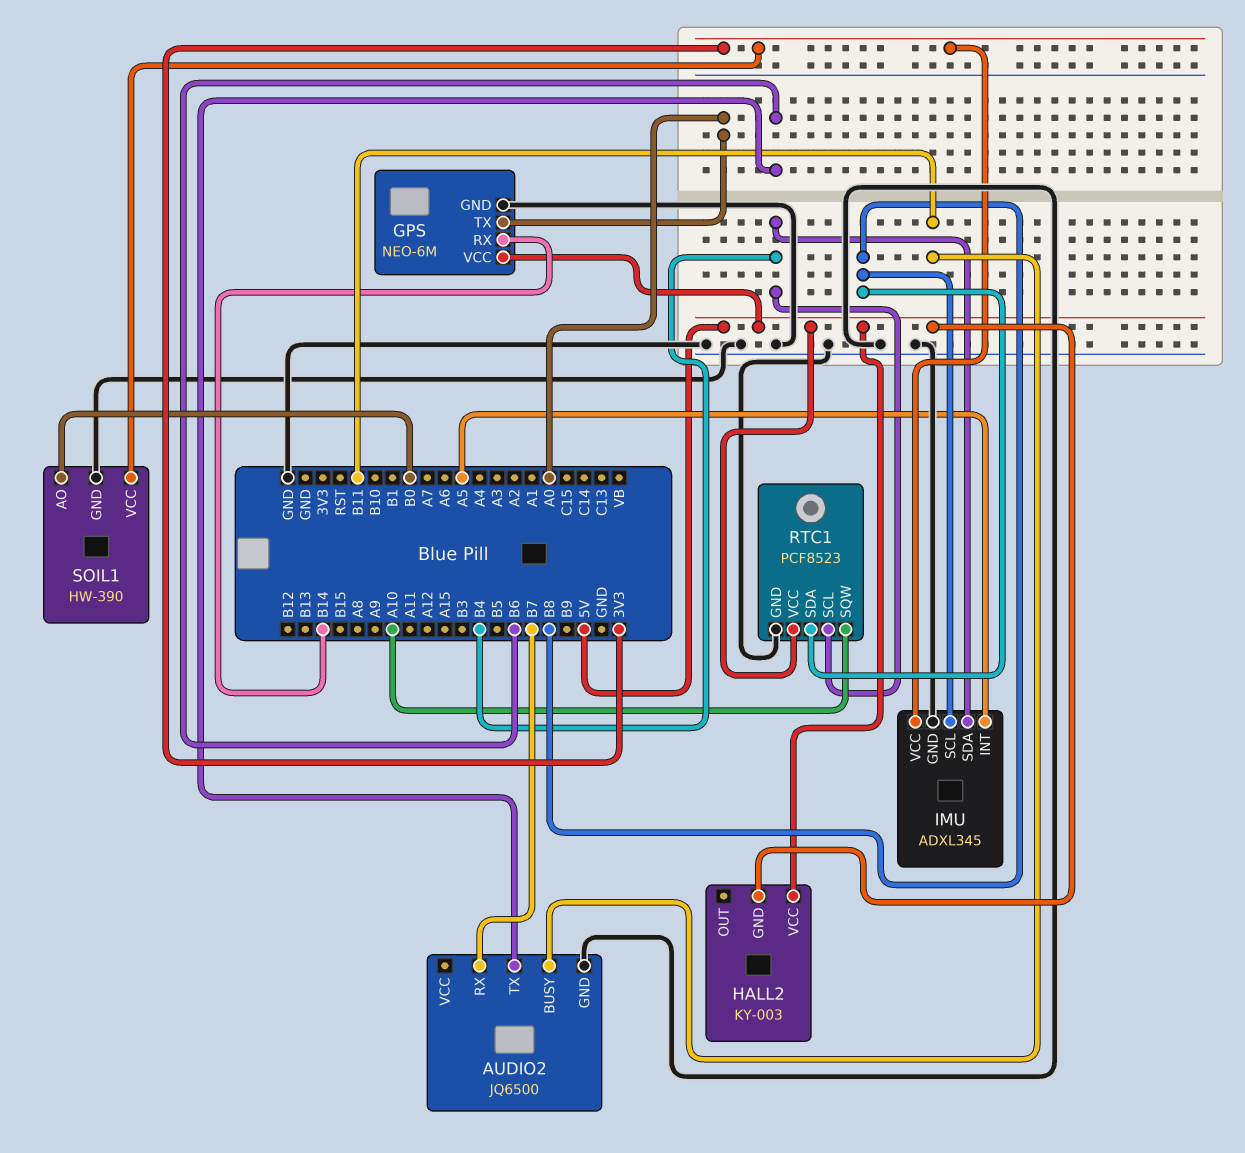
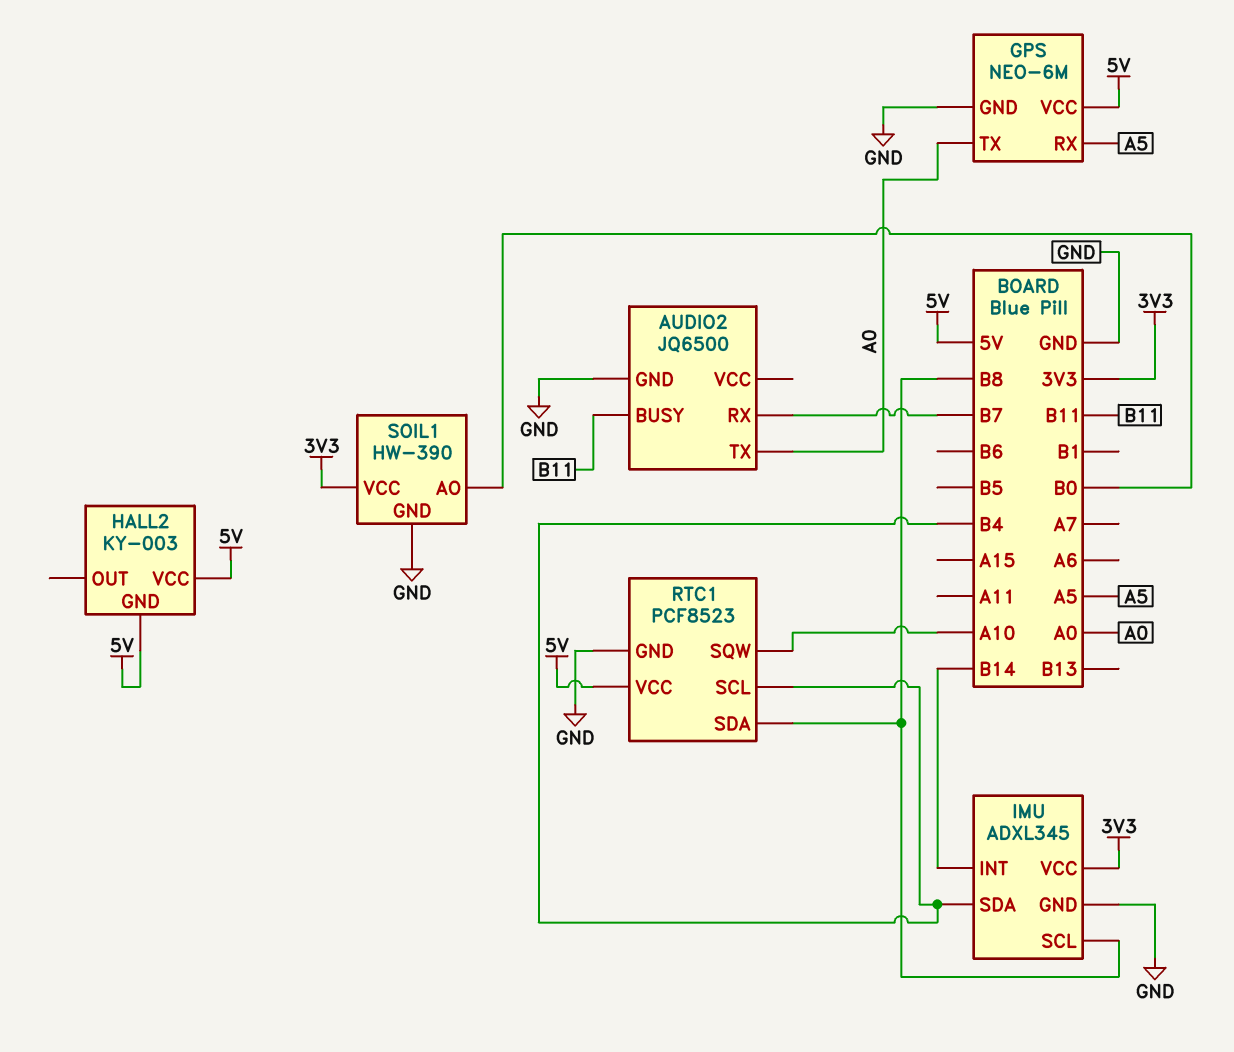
AUDIO2 pin TX: B6 -> A0
GPS pin RX: B14 -> A5
IMU pin INT: A5 -> B14

